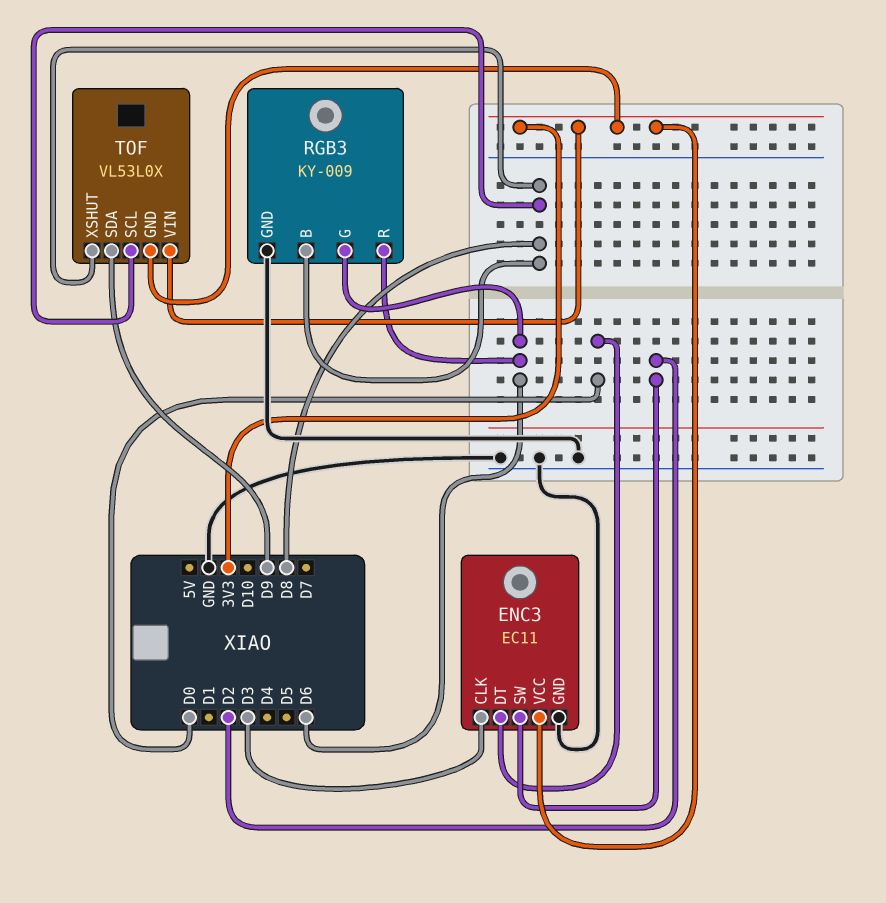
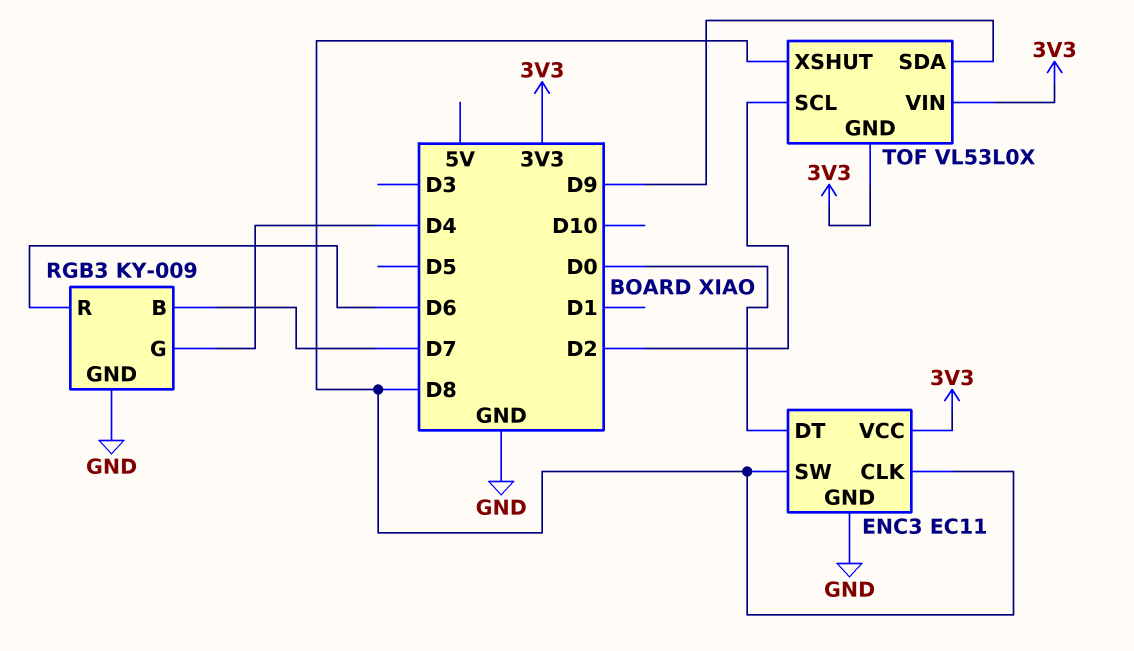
ENC3 pin CLK: D3 -> D8
ENC3 pin SW: D2 -> D8
RGB3 pin B: D8 -> D7
RGB3 pin G: D6 -> D4
TOF pin SCL: D8 -> D2

